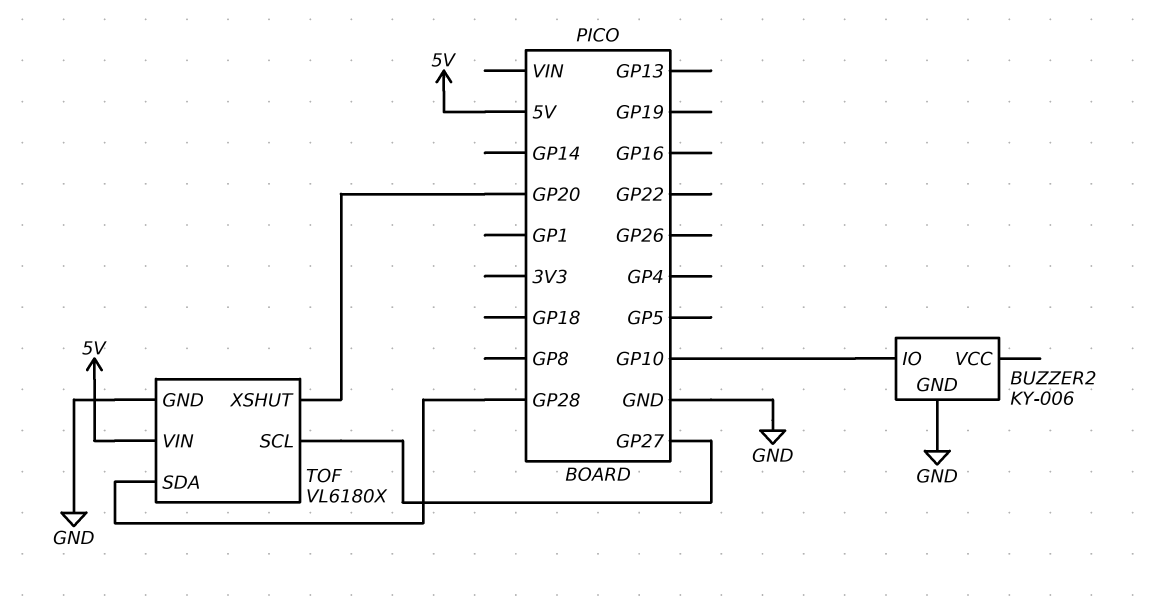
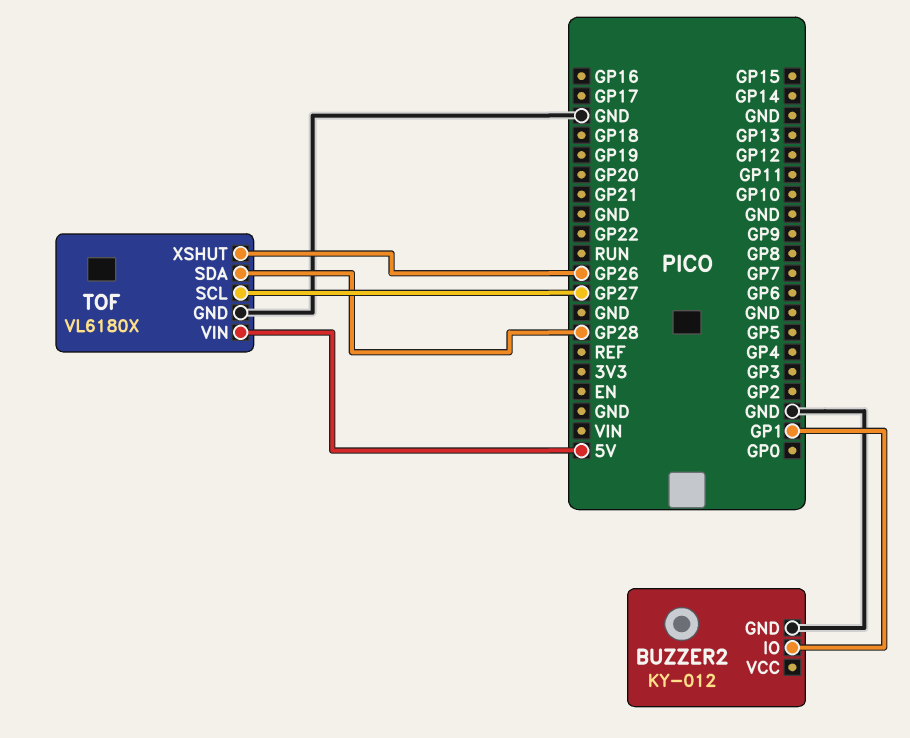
BUZZER2: KY-006 -> KY-012
BUZZER2 pin IO: GP10 -> GP1
TOF pin XSHUT: GP20 -> GP26

